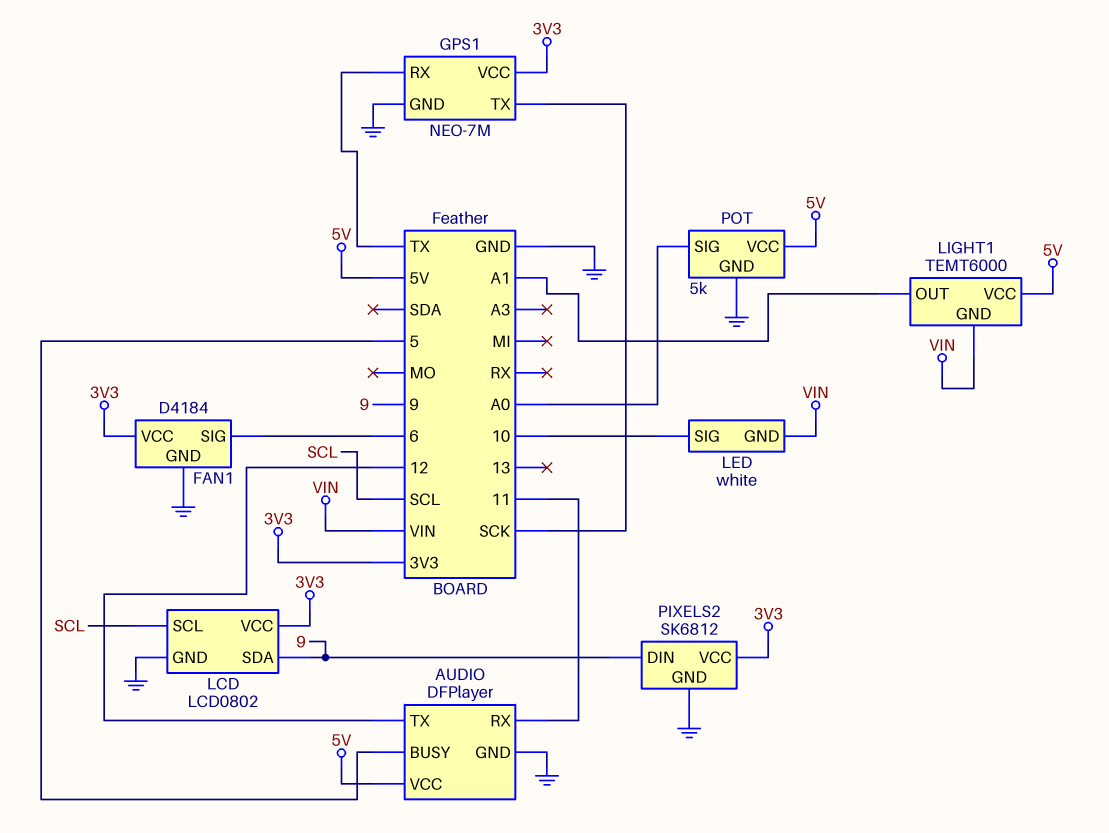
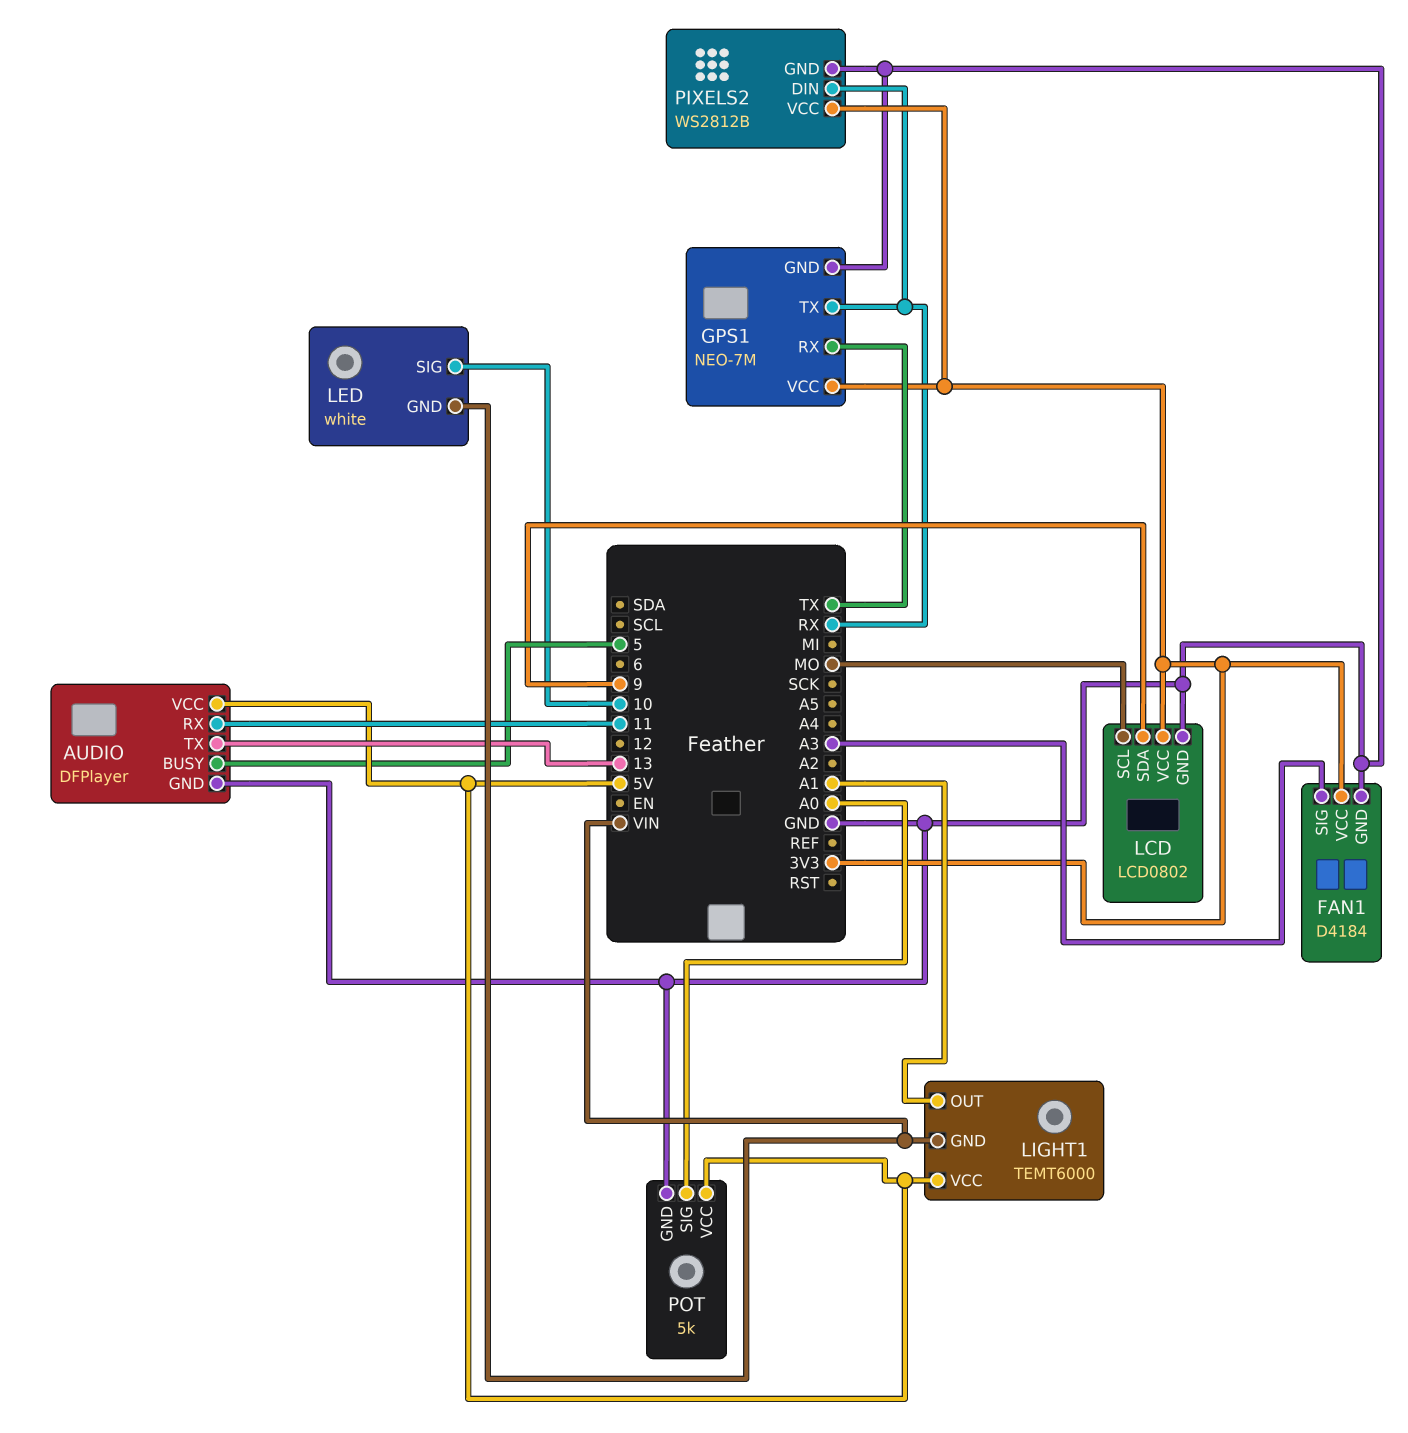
AUDIO pin TX: 12 -> 13
FAN1 pin SIG: 6 -> A3
GPS1 pin TX: SCK -> RX
LCD pin SCL: SCL -> MO
PIXELS2: SK6812 -> WS2812B
PIXELS2 pin DIN: 9 -> RX

